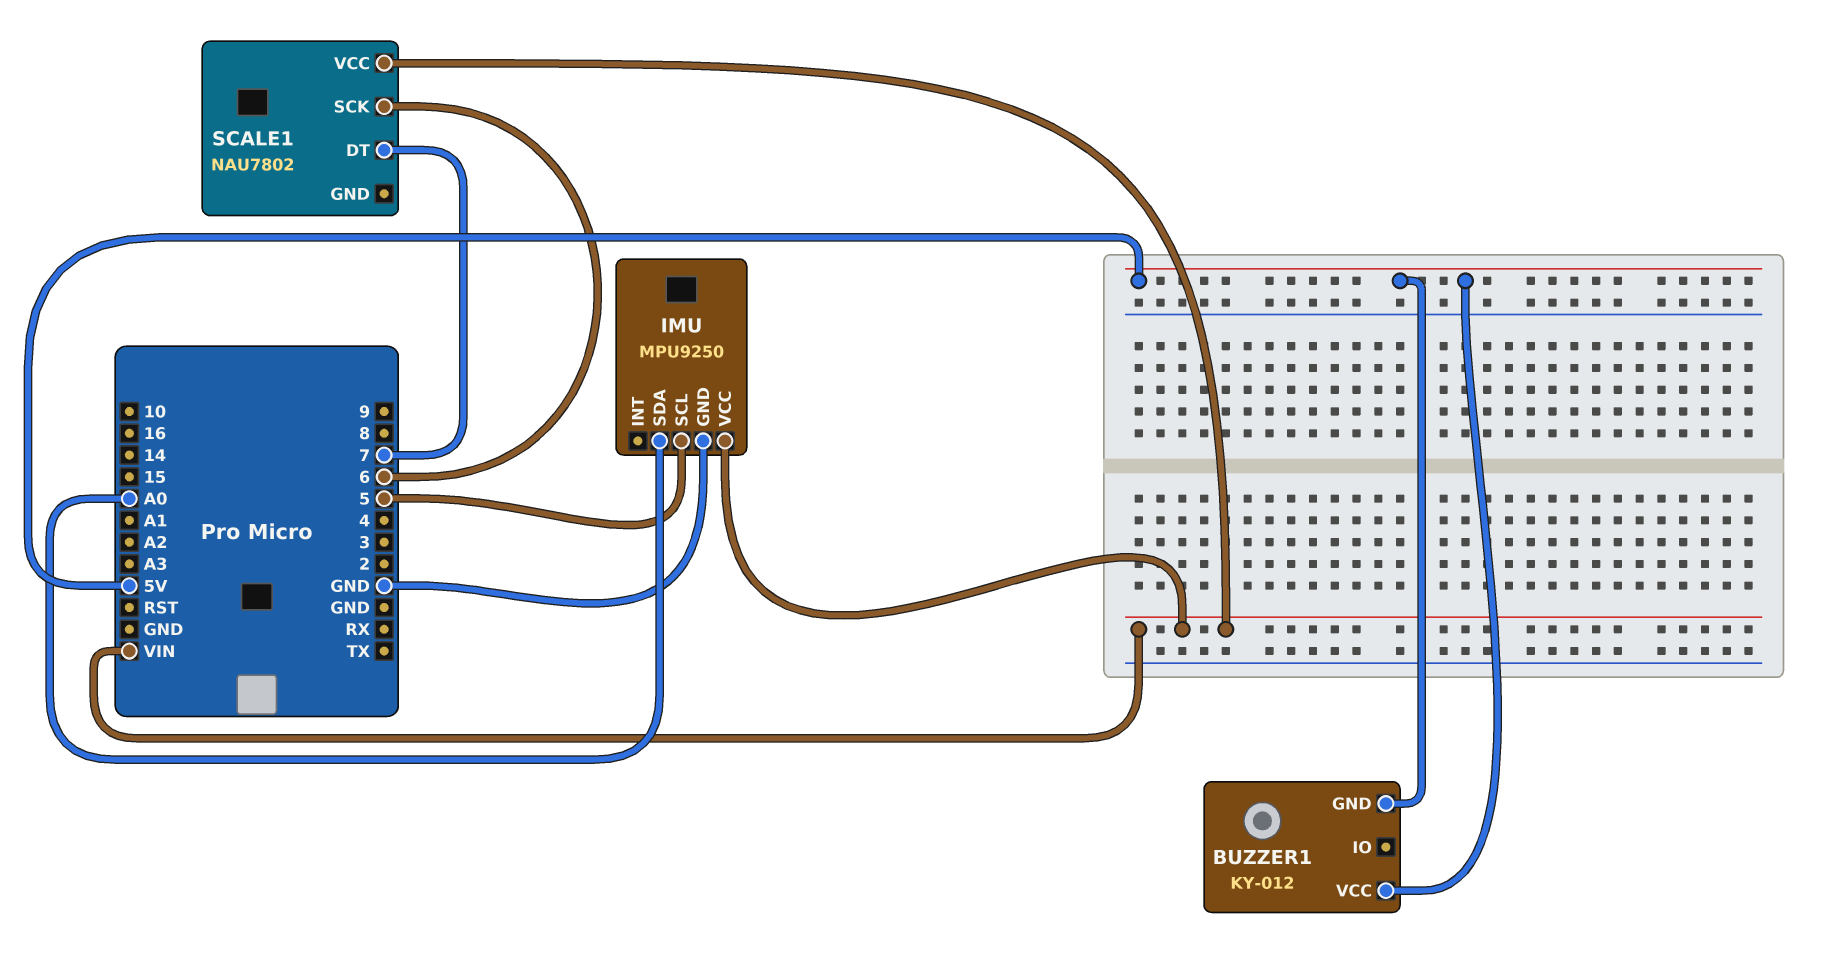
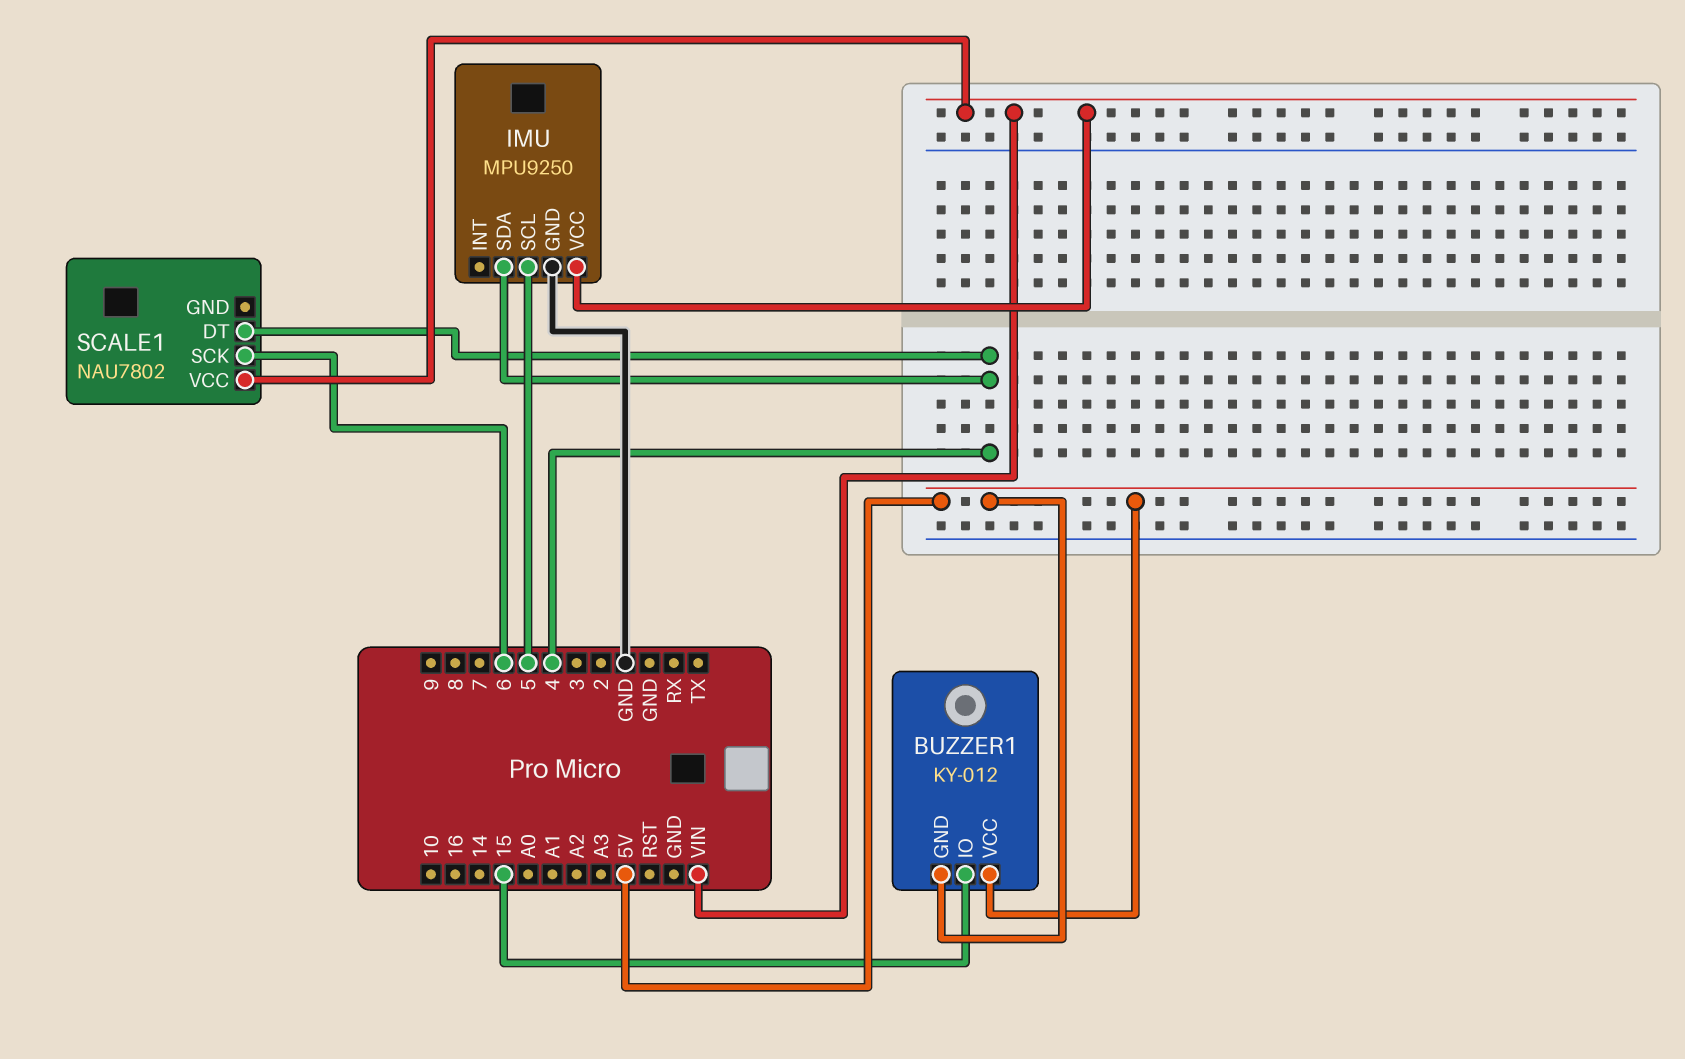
BUZZER1 pin IO: none -> 15
IMU pin SDA: A0 -> 4
SCALE1 pin DT: 7 -> 4

